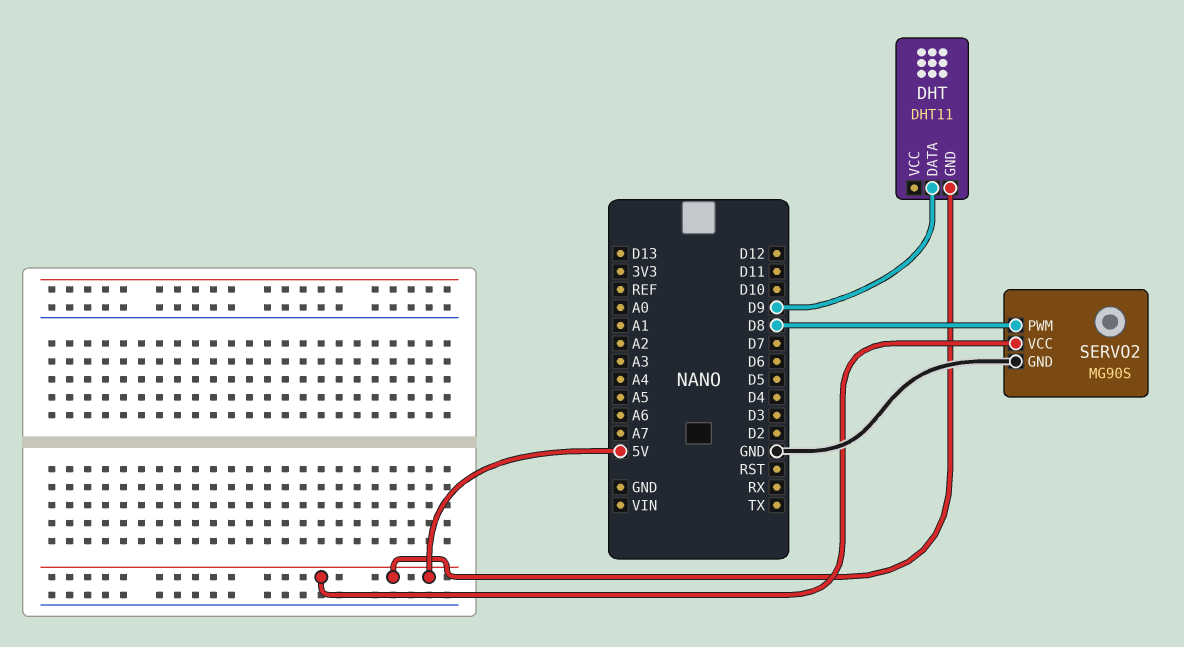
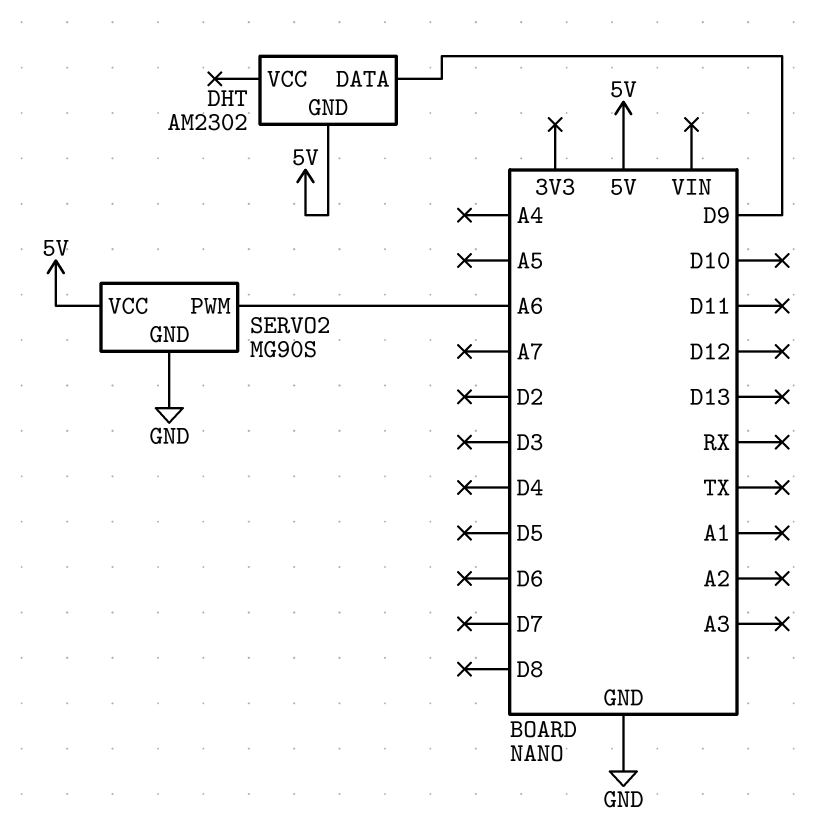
DHT: DHT11 -> AM2302
SERVO2 pin PWM: D8 -> A6

